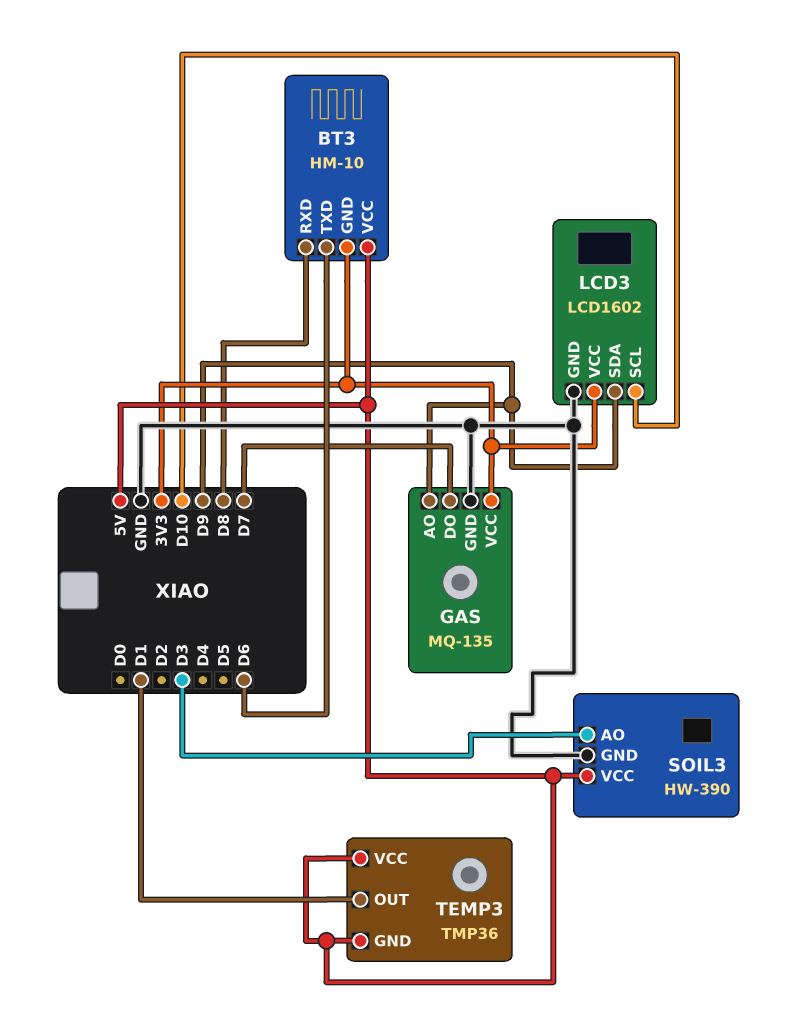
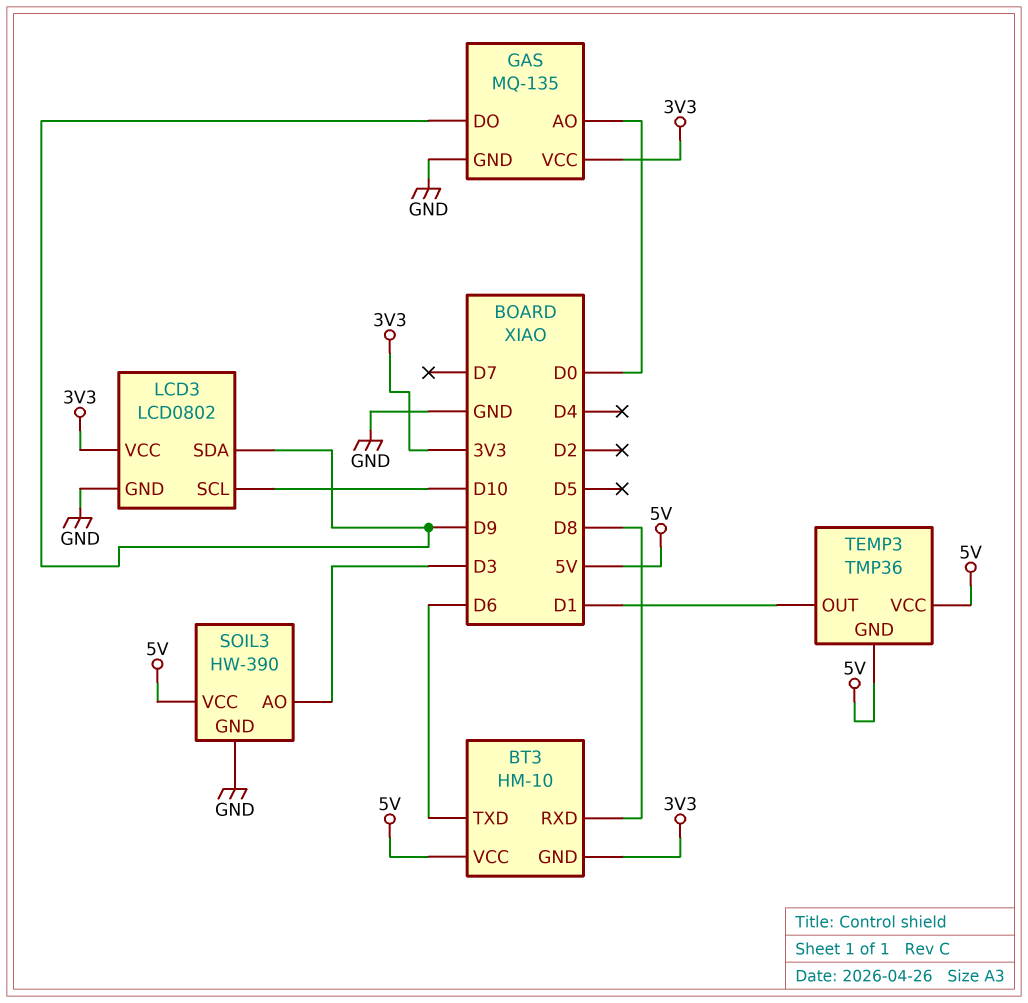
GAS pin AO: D9 -> D0
GAS pin DO: D7 -> D9
LCD3: LCD1602 -> LCD0802

